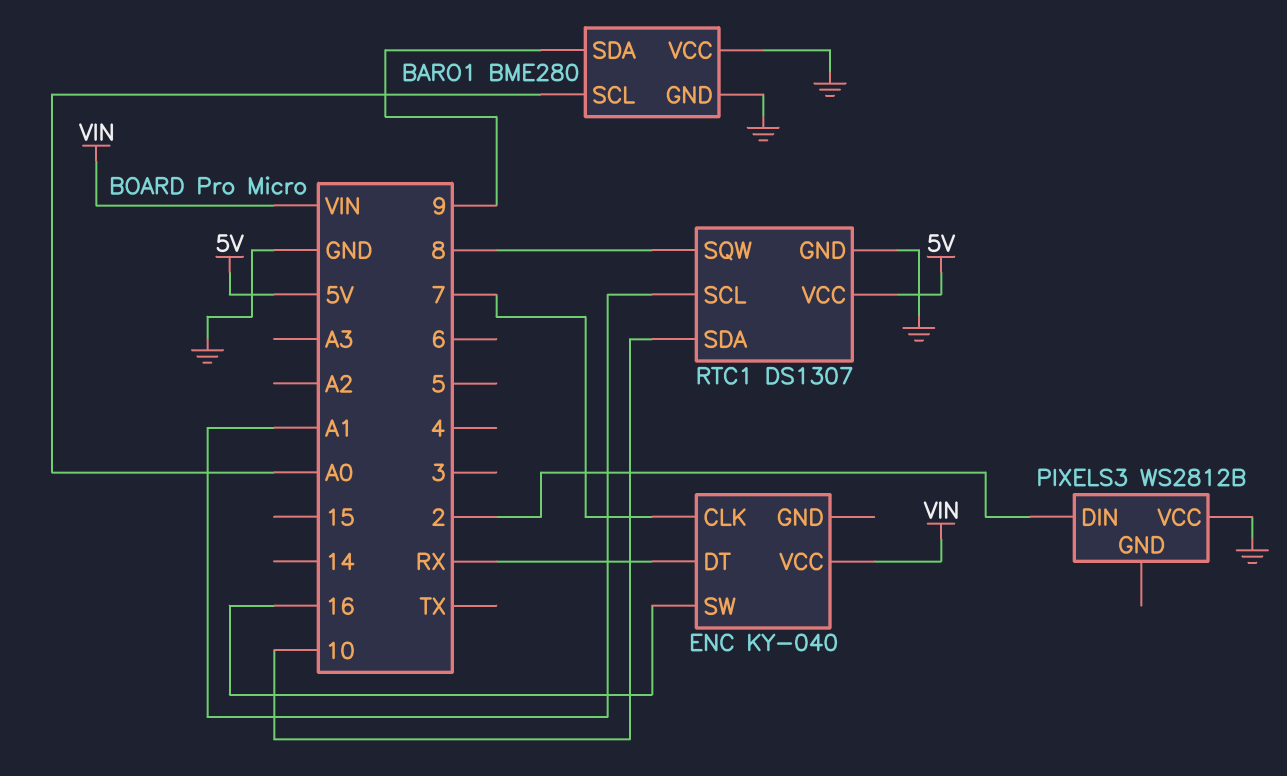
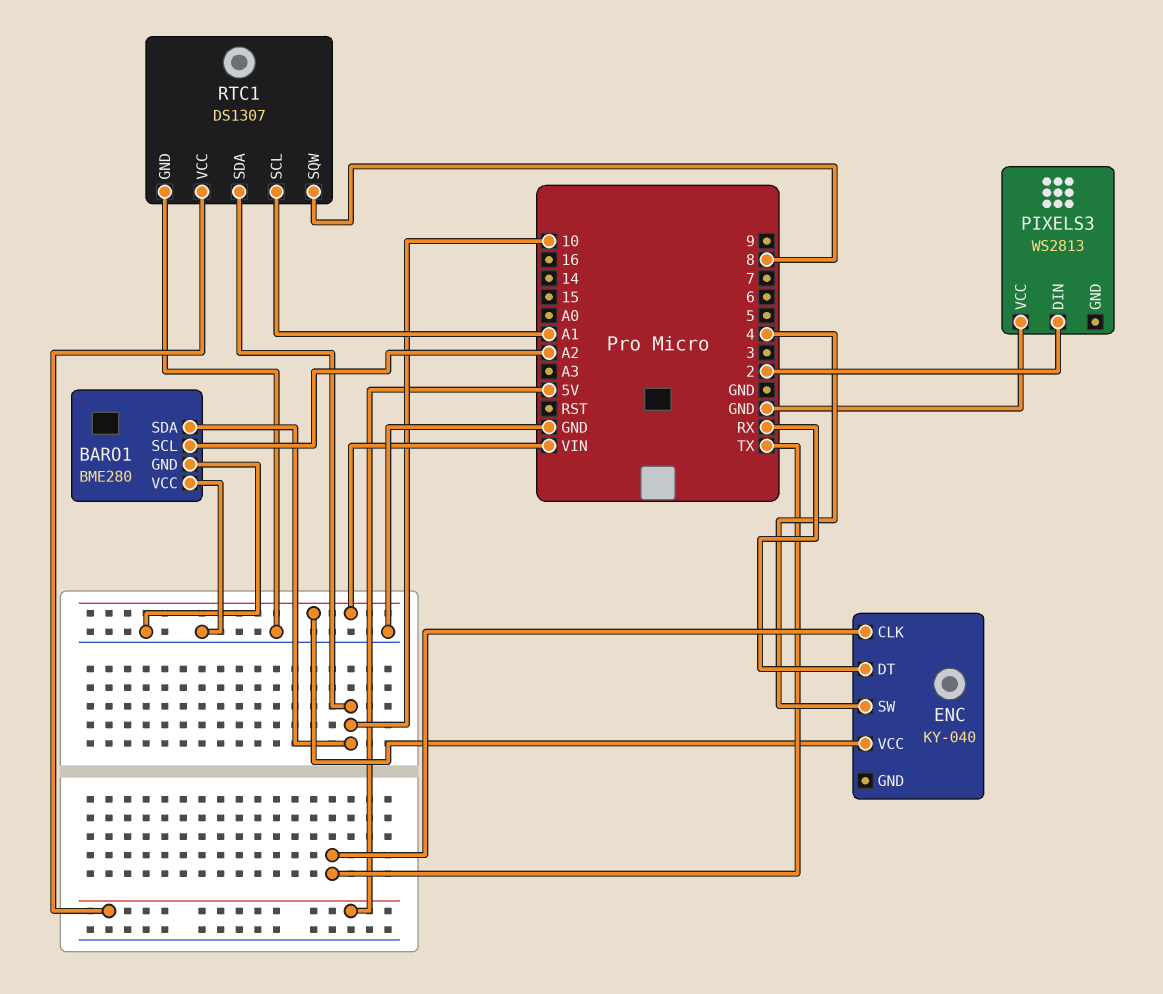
BARO1 pin SCL: A0 -> A2
BARO1 pin SDA: 9 -> 10
ENC pin CLK: 7 -> TX
ENC pin SW: 16 -> 4
PIXELS3: WS2812B -> WS2813

